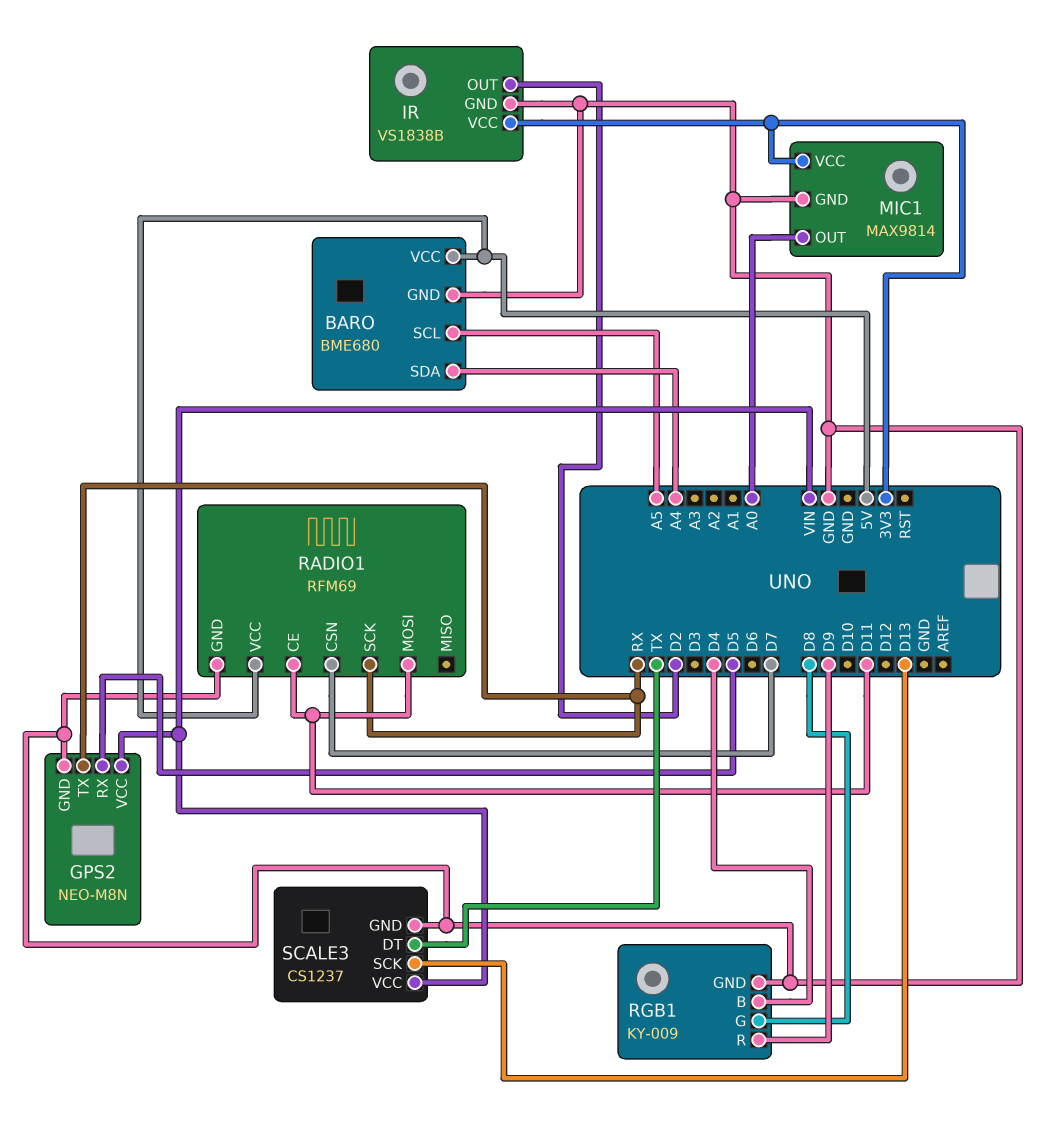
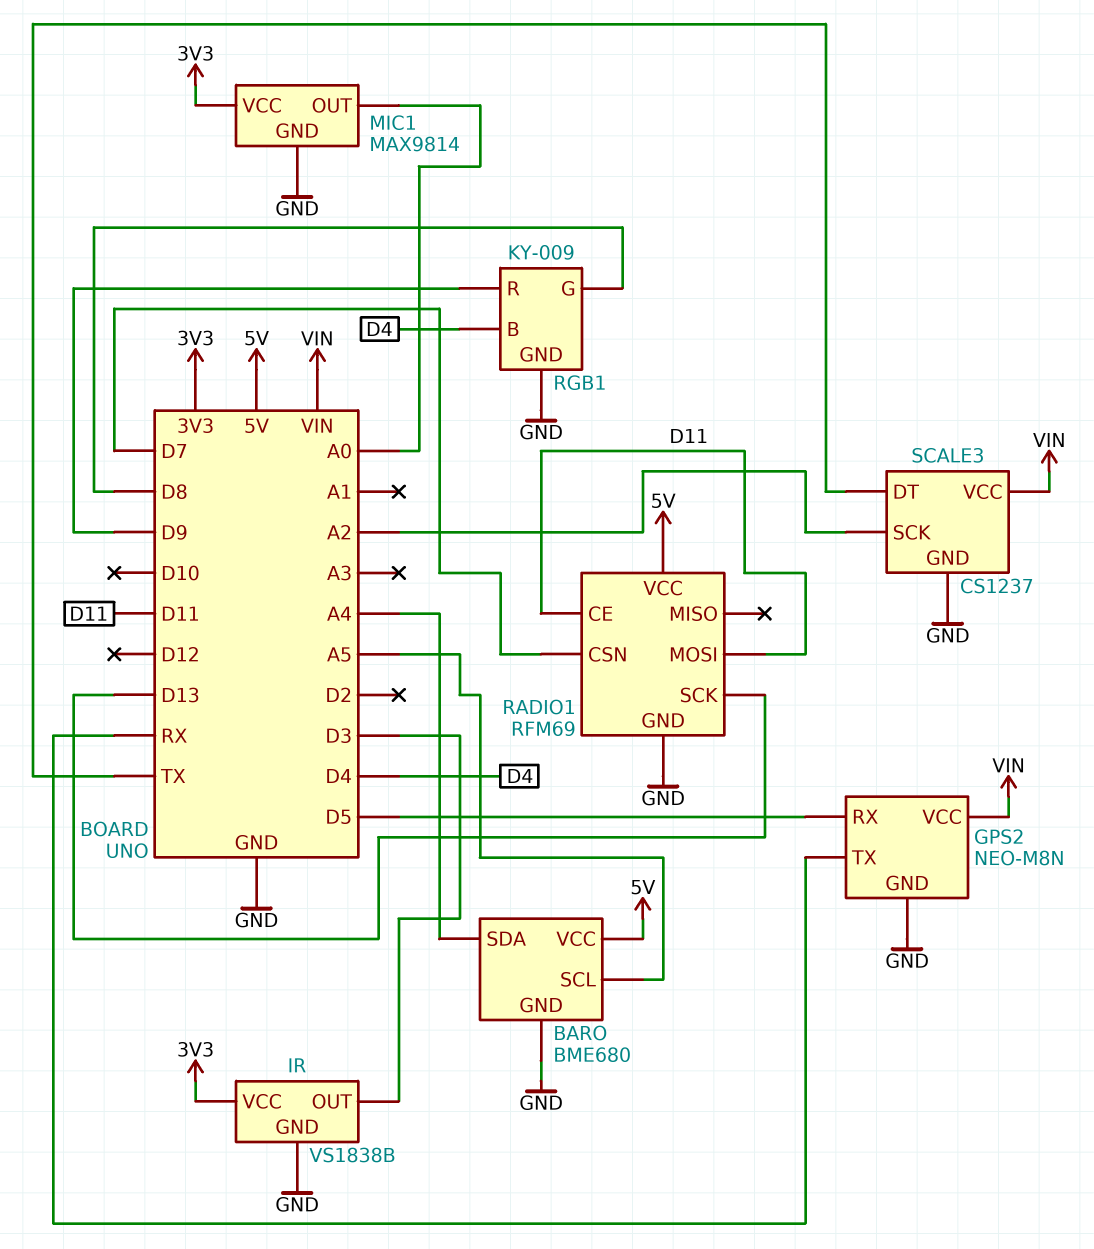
IR pin OUT: D2 -> D3
RADIO1 pin SCK: RX -> D13
SCALE3 pin SCK: D13 -> A2

